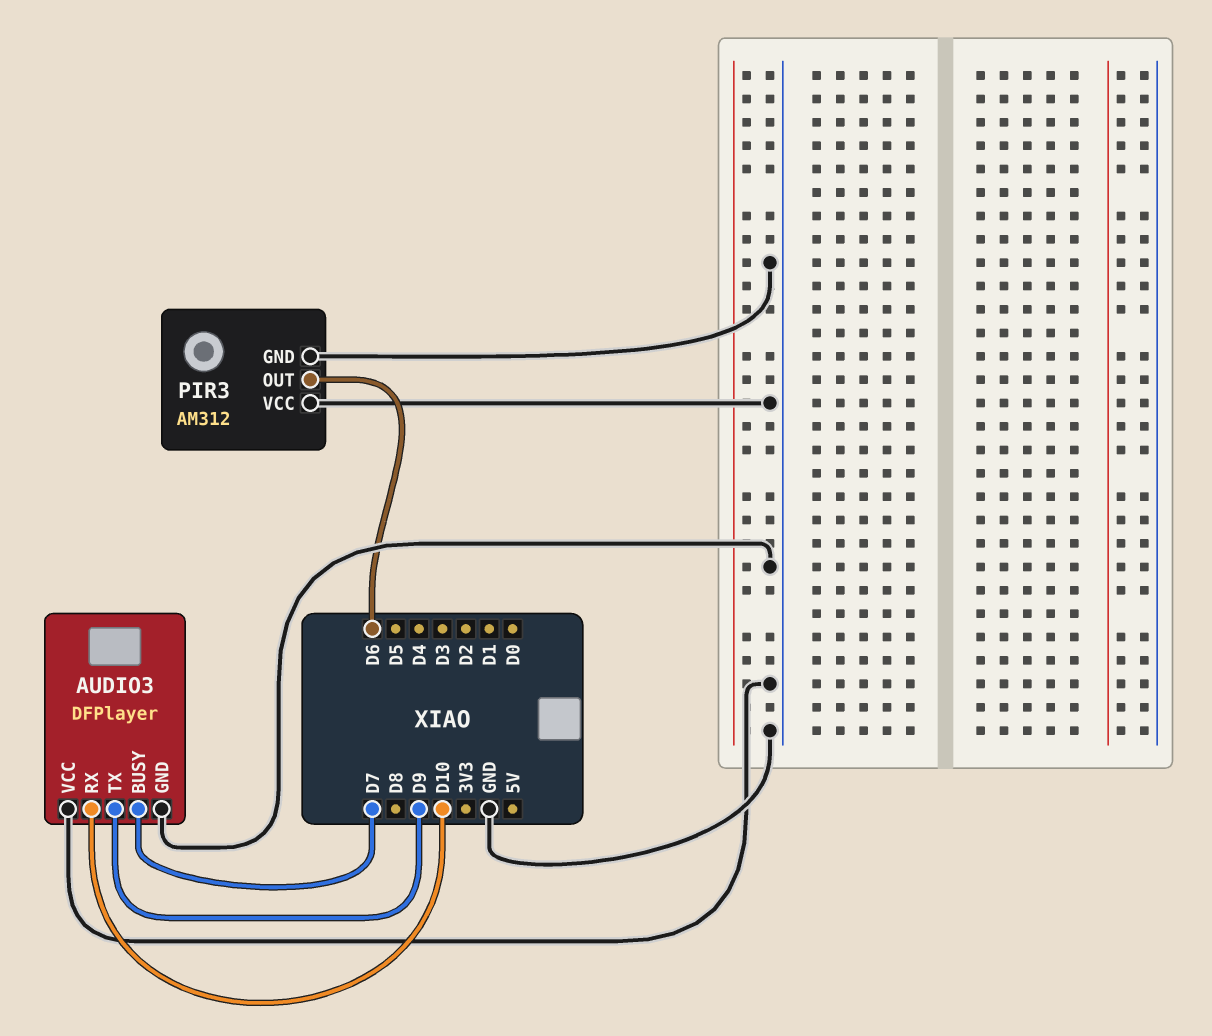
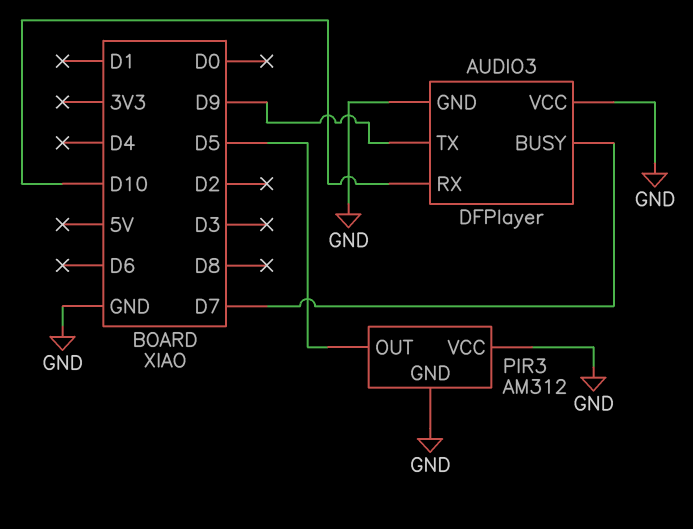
PIR3 pin OUT: D6 -> D5

